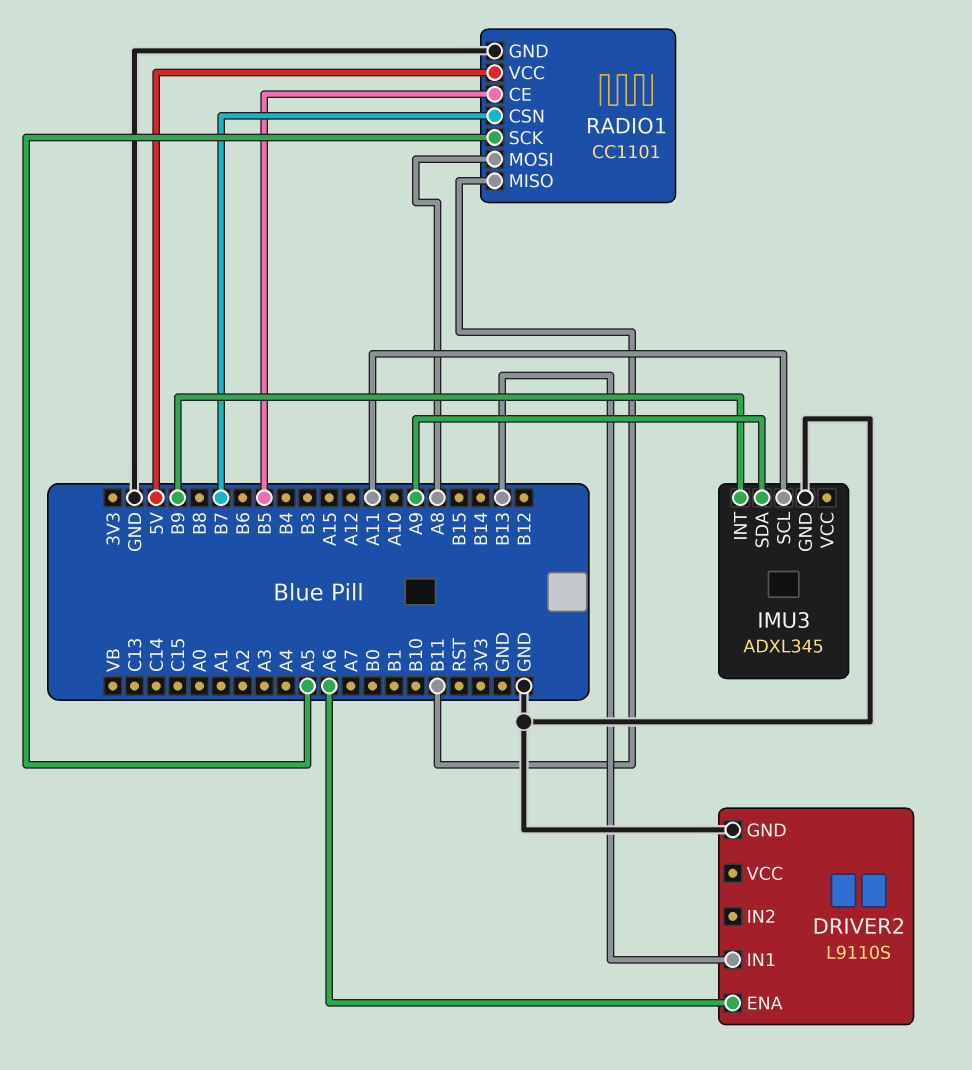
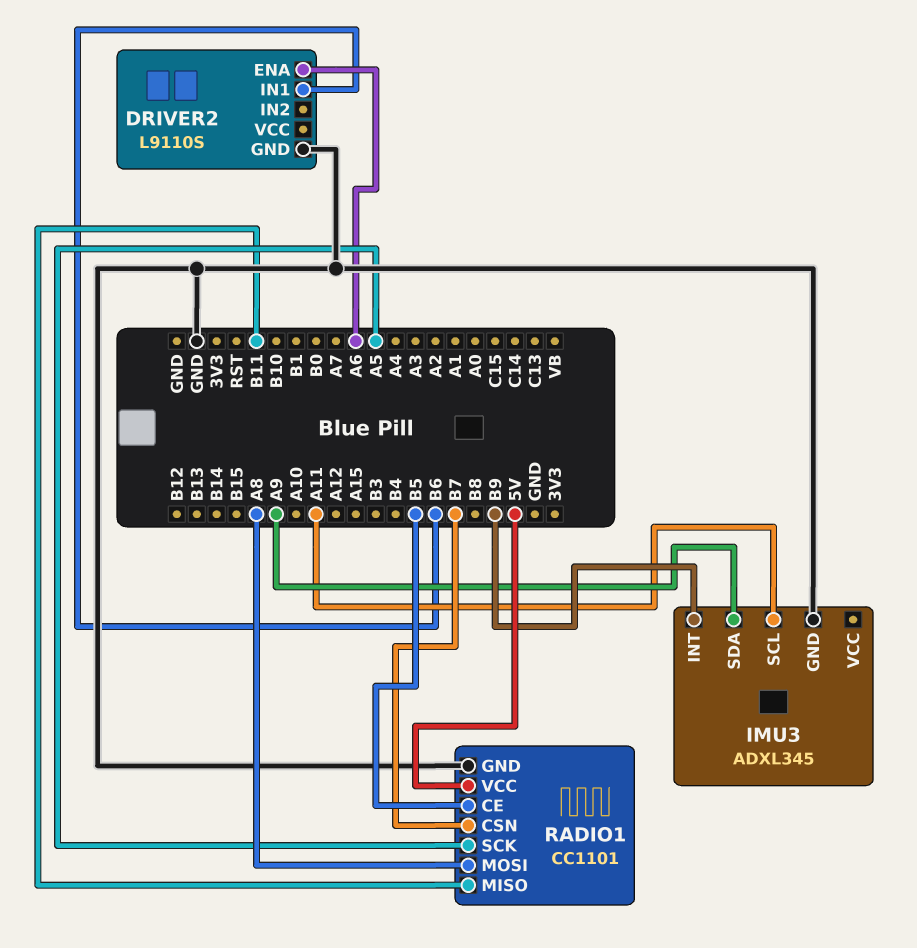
DRIVER2 pin IN1: B13 -> B6

